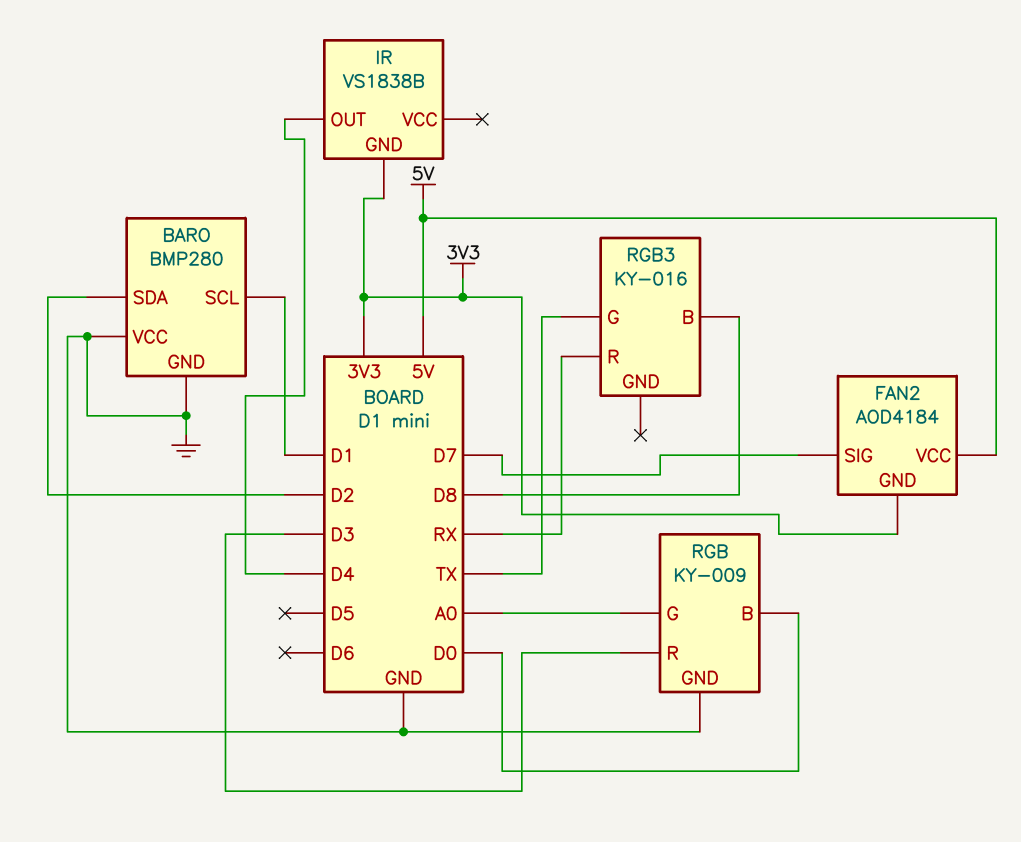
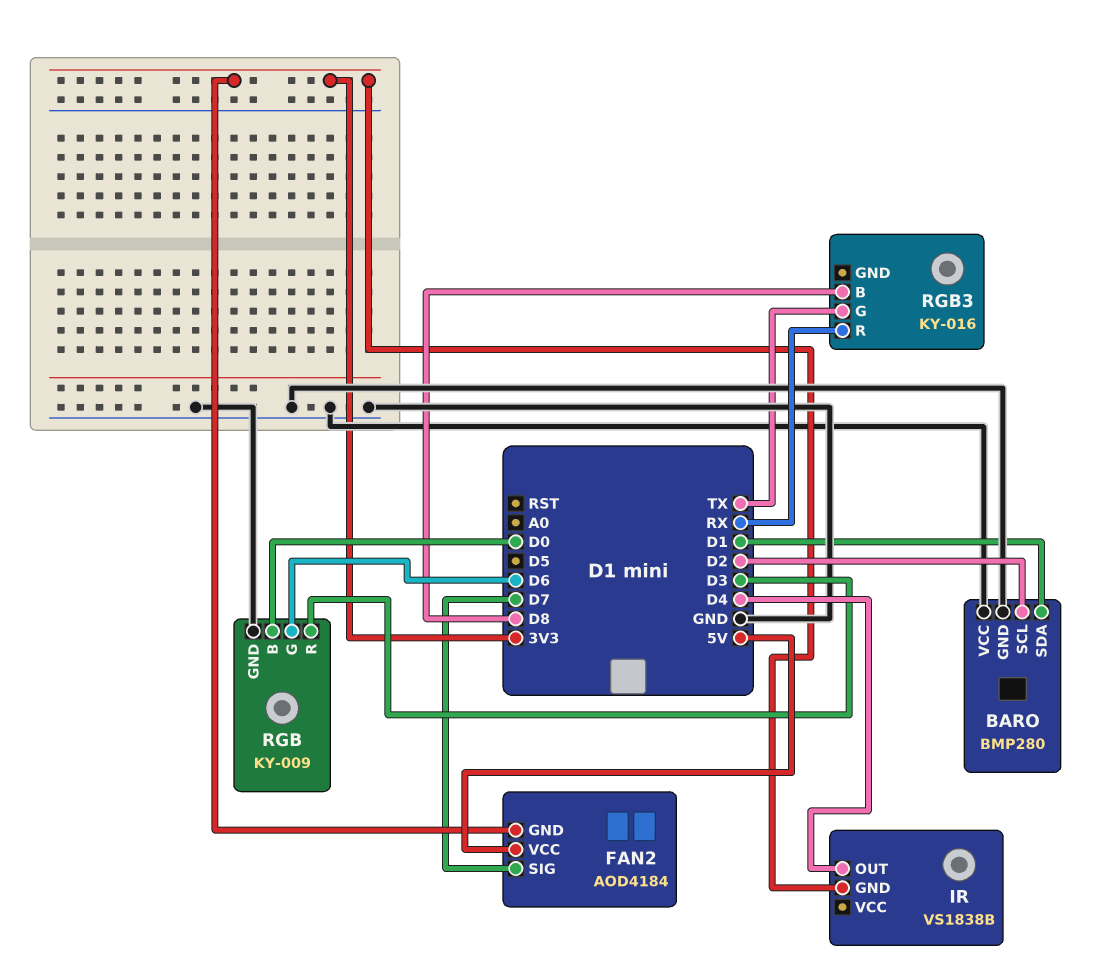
BARO pin SCL: D1 -> D2
BARO pin SDA: D2 -> D1
RGB pin G: A0 -> D6

